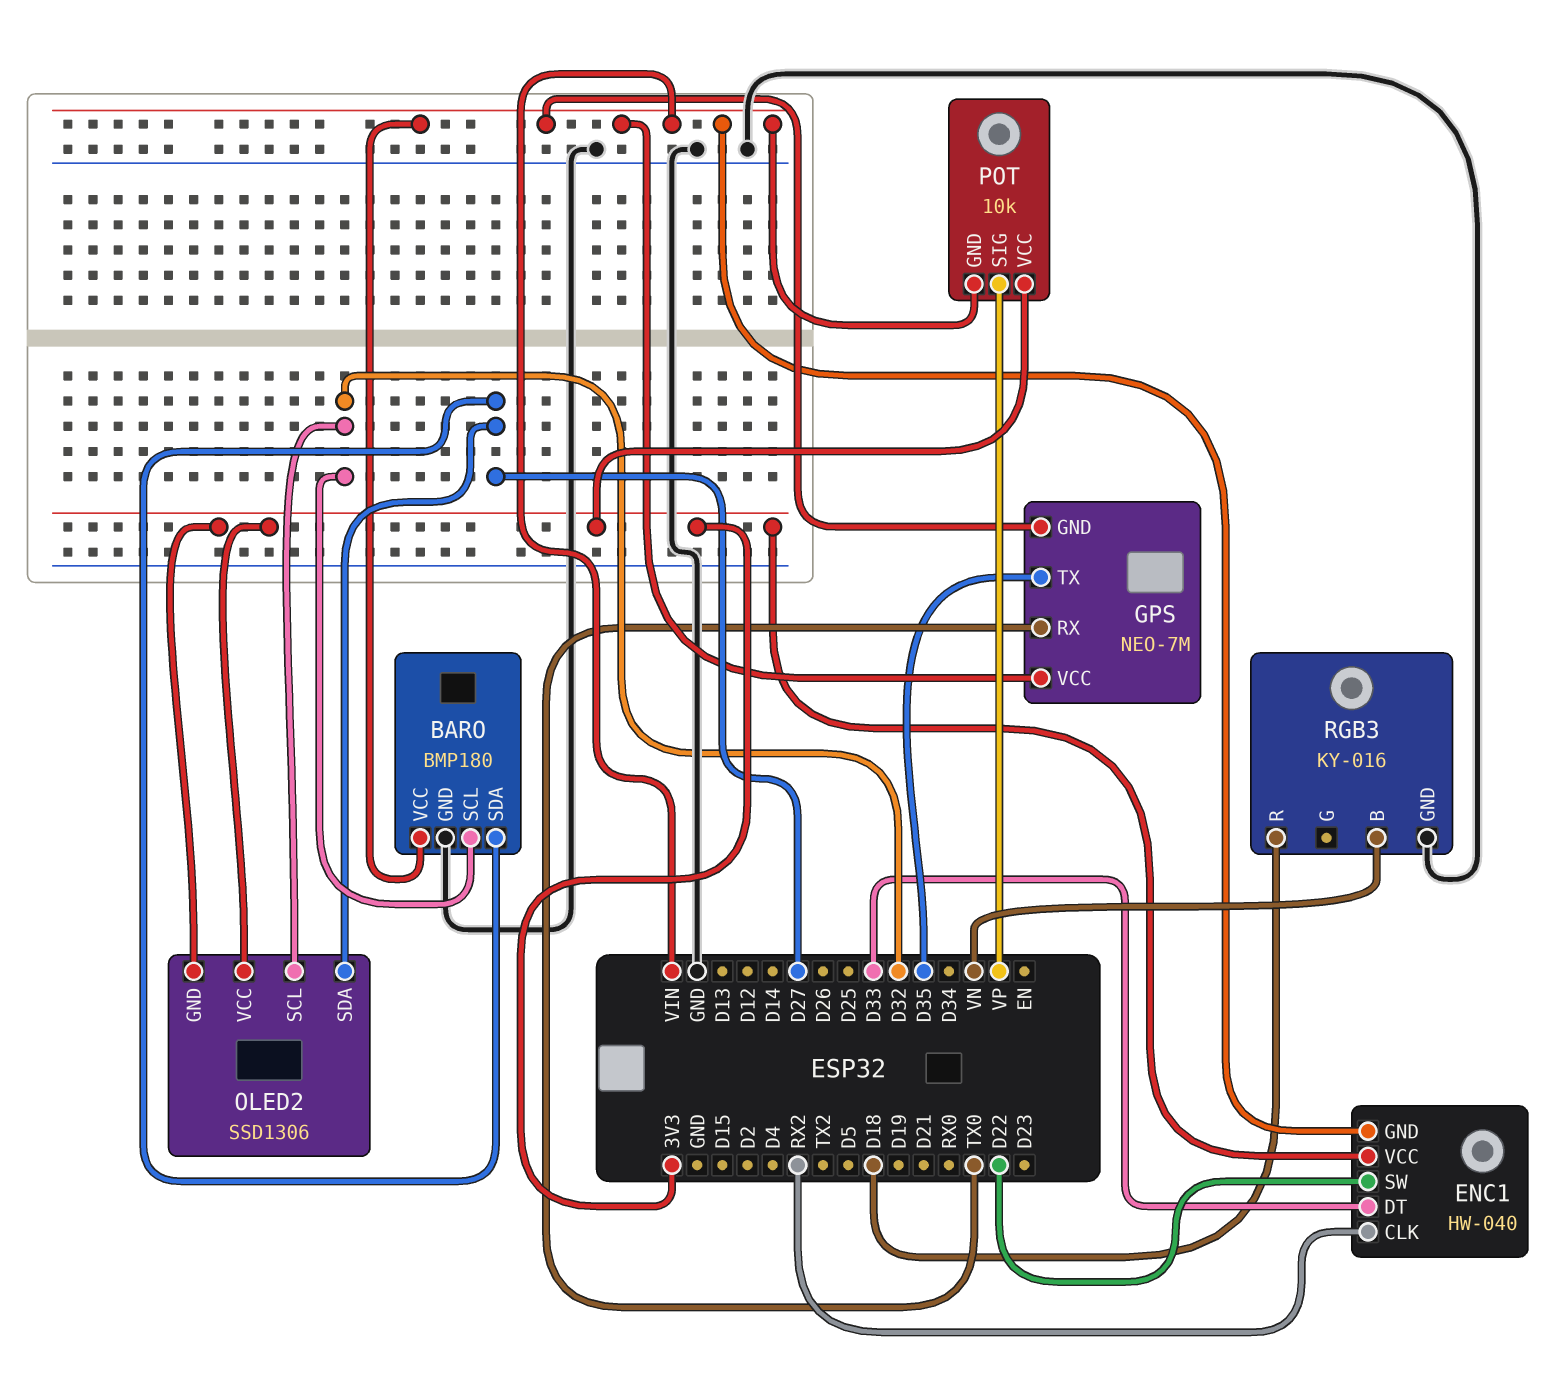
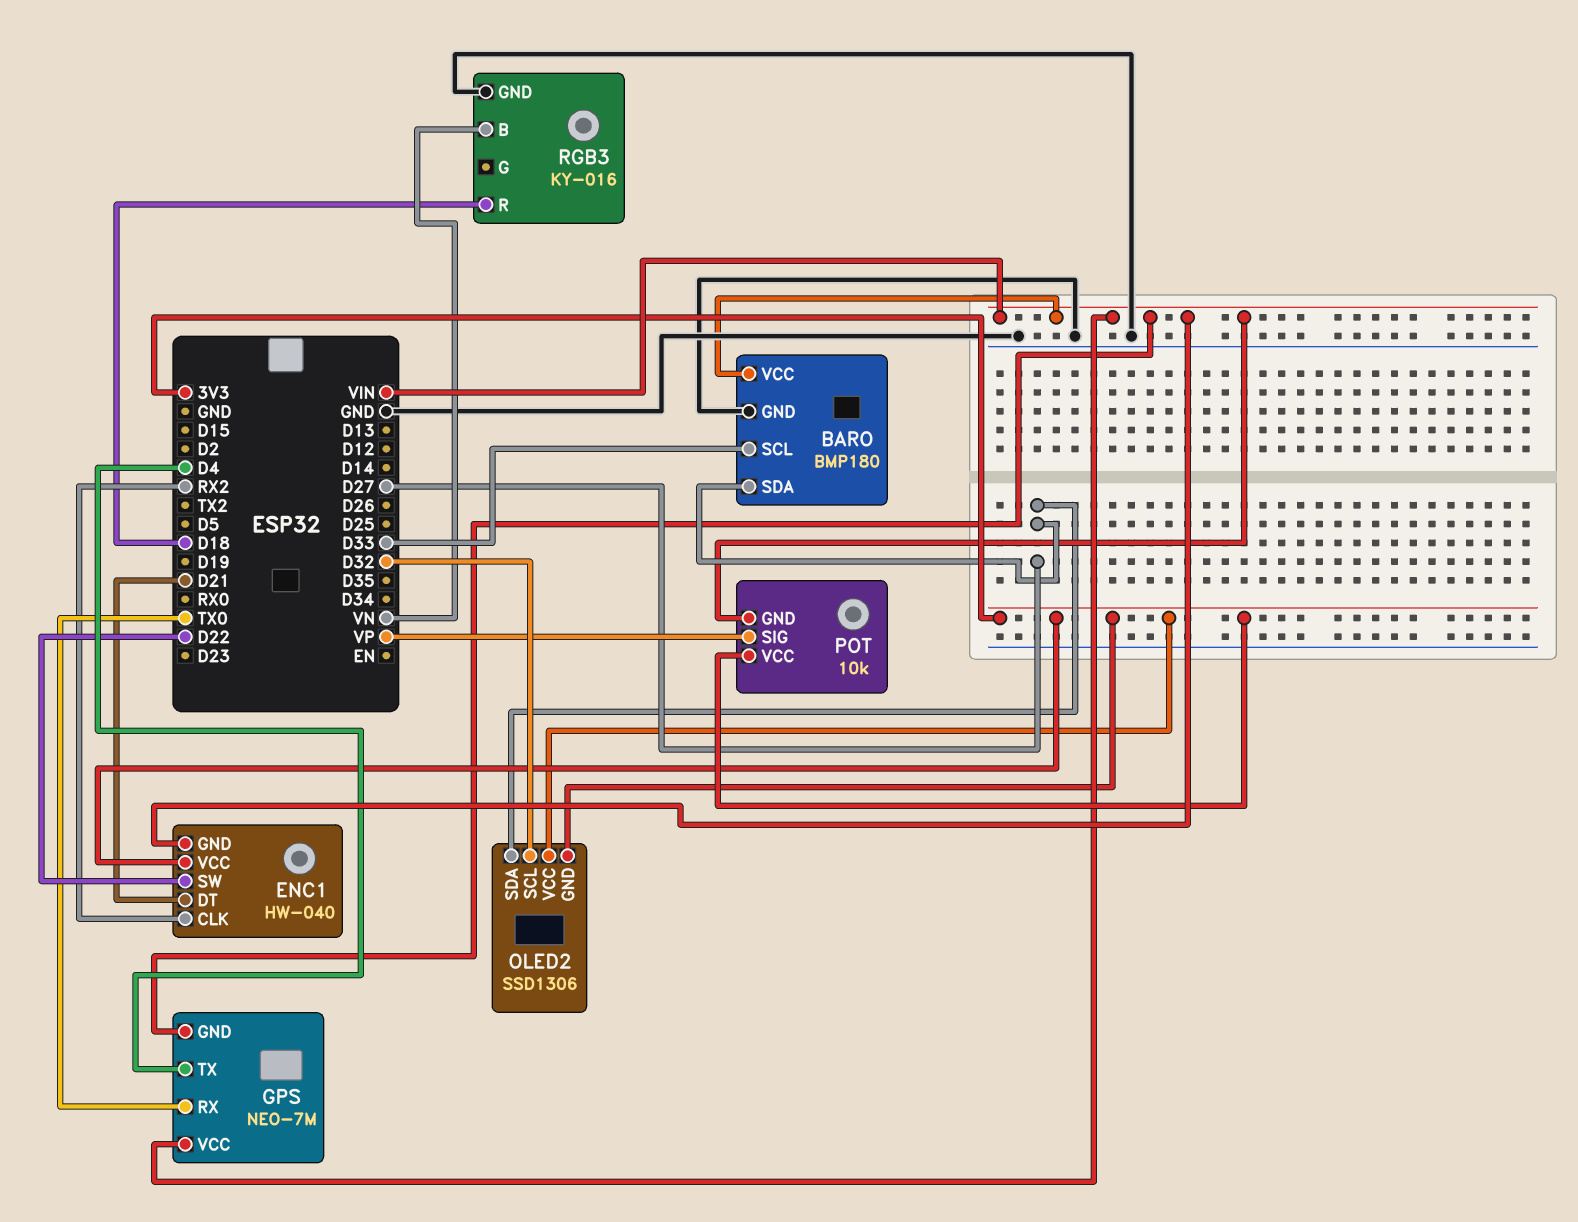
BARO pin SCL: D32 -> D33
ENC1 pin DT: D33 -> D21
GPS pin TX: D35 -> D4

